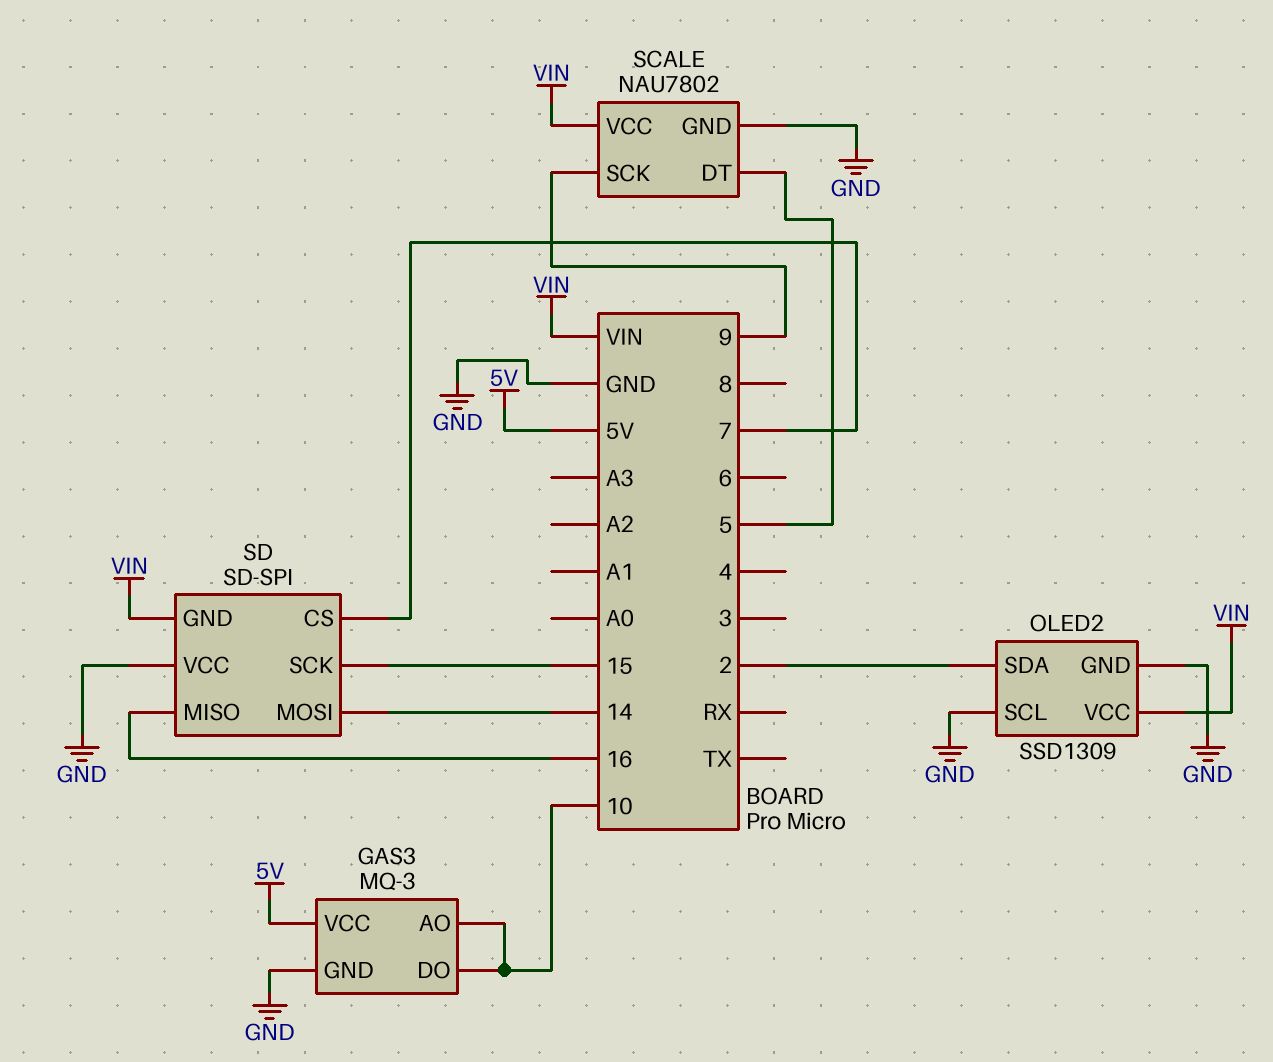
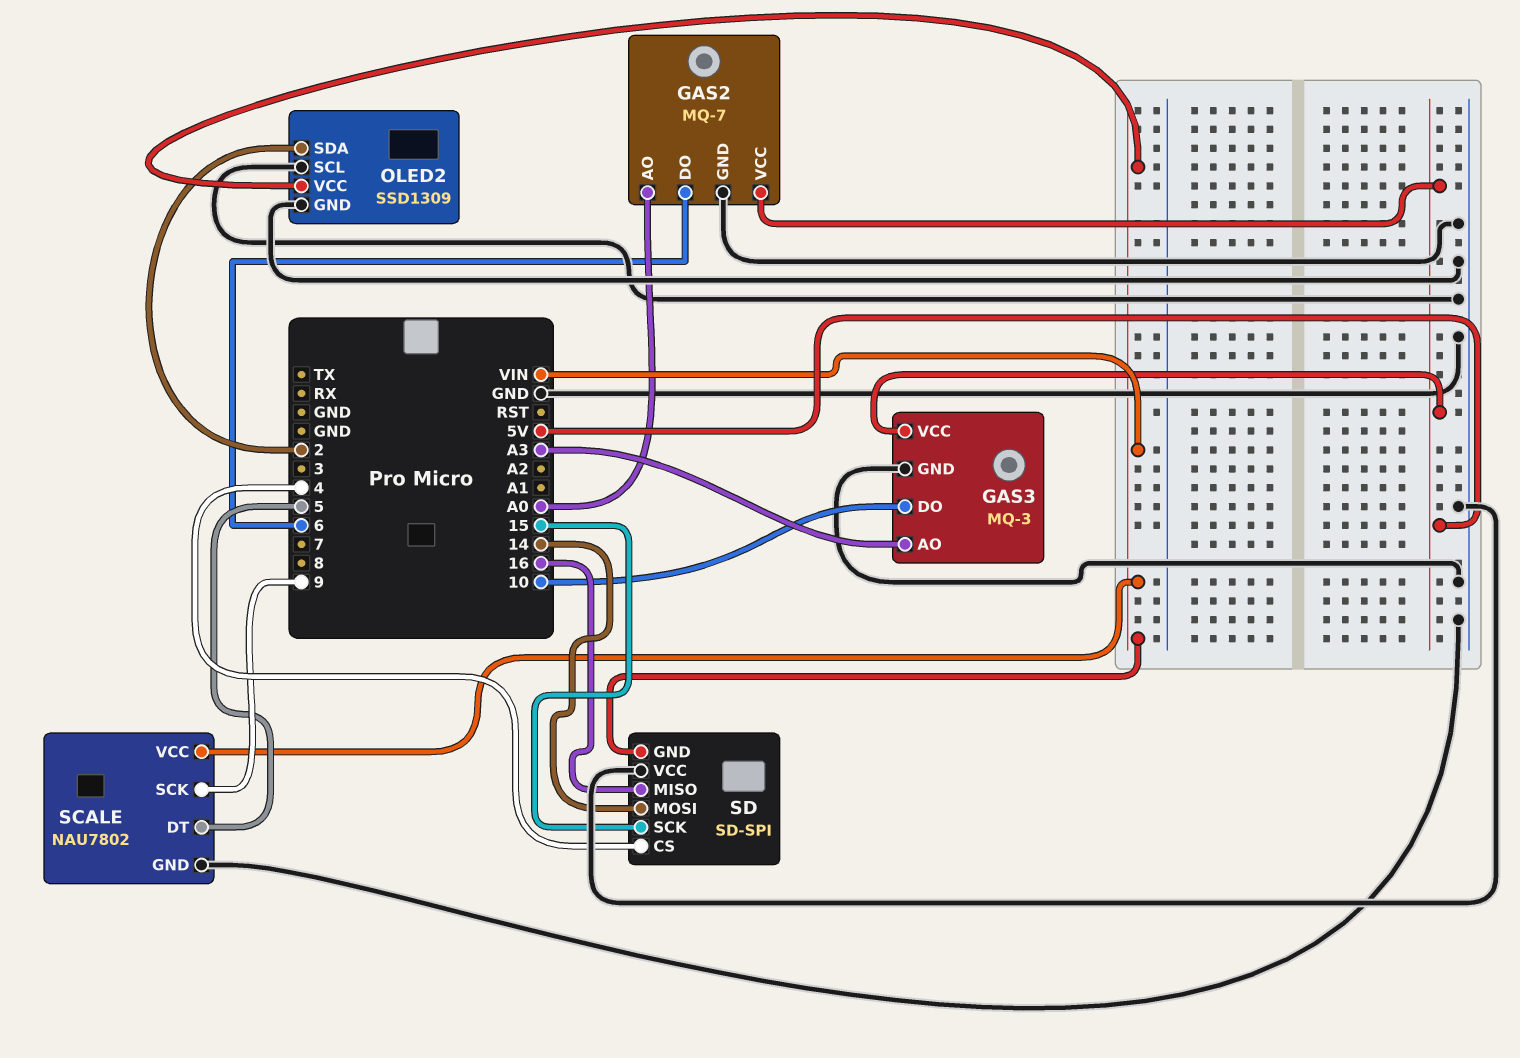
GAS2: none -> MQ-7
GAS2 pin AO: none -> A0
GAS2 pin DO: none -> 6
GAS2 pin GND: none -> GND
GAS2 pin VCC: none -> 5V
GAS3 pin AO: 10 -> A3
SD pin CS: 7 -> 4

